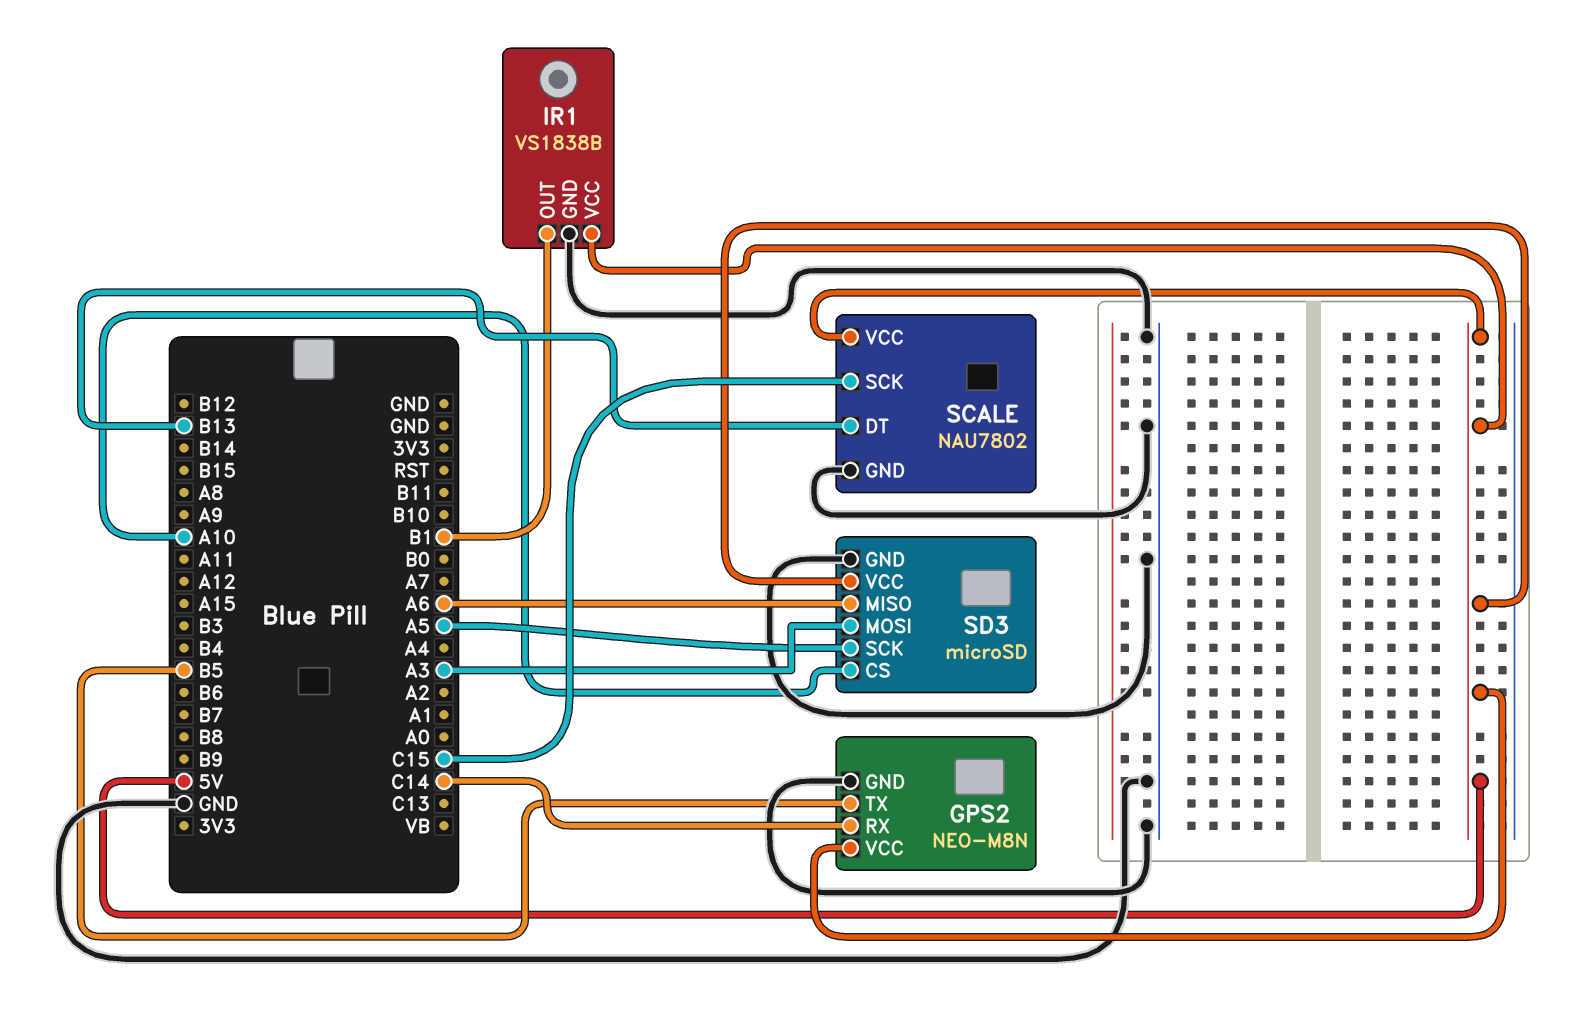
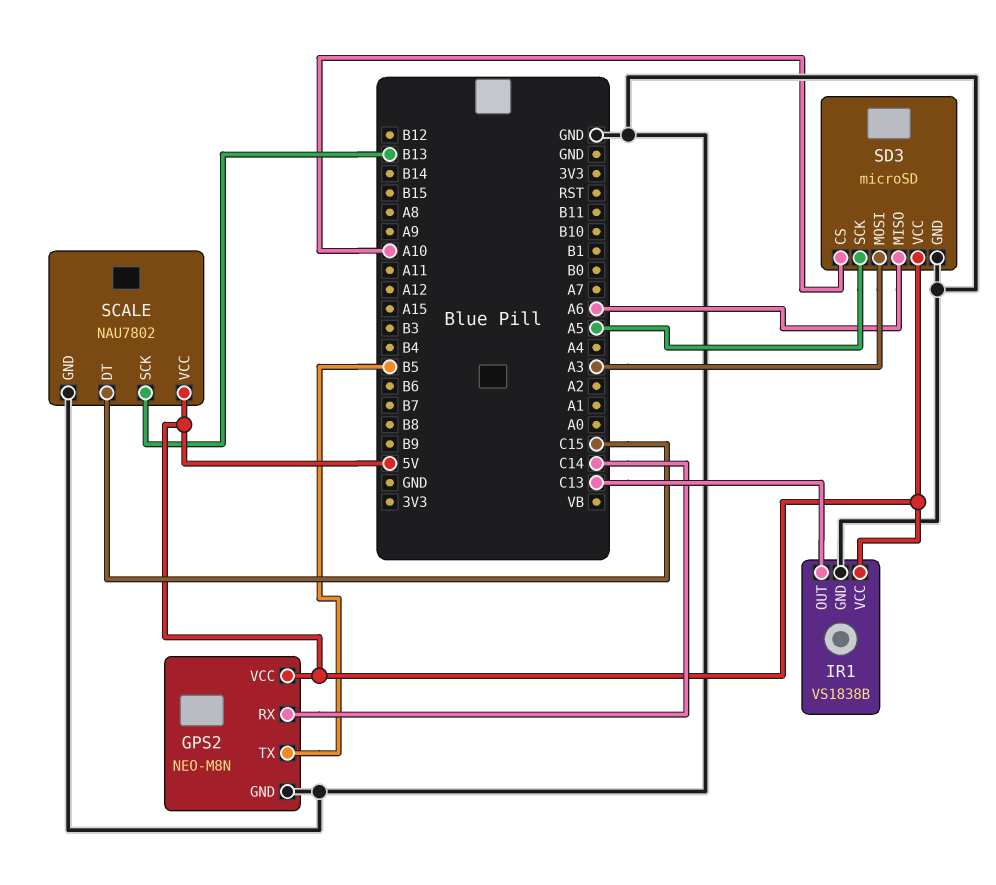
IR1 pin OUT: B1 -> C13
SCALE pin DT: B13 -> C15
SCALE pin SCK: C15 -> B13

